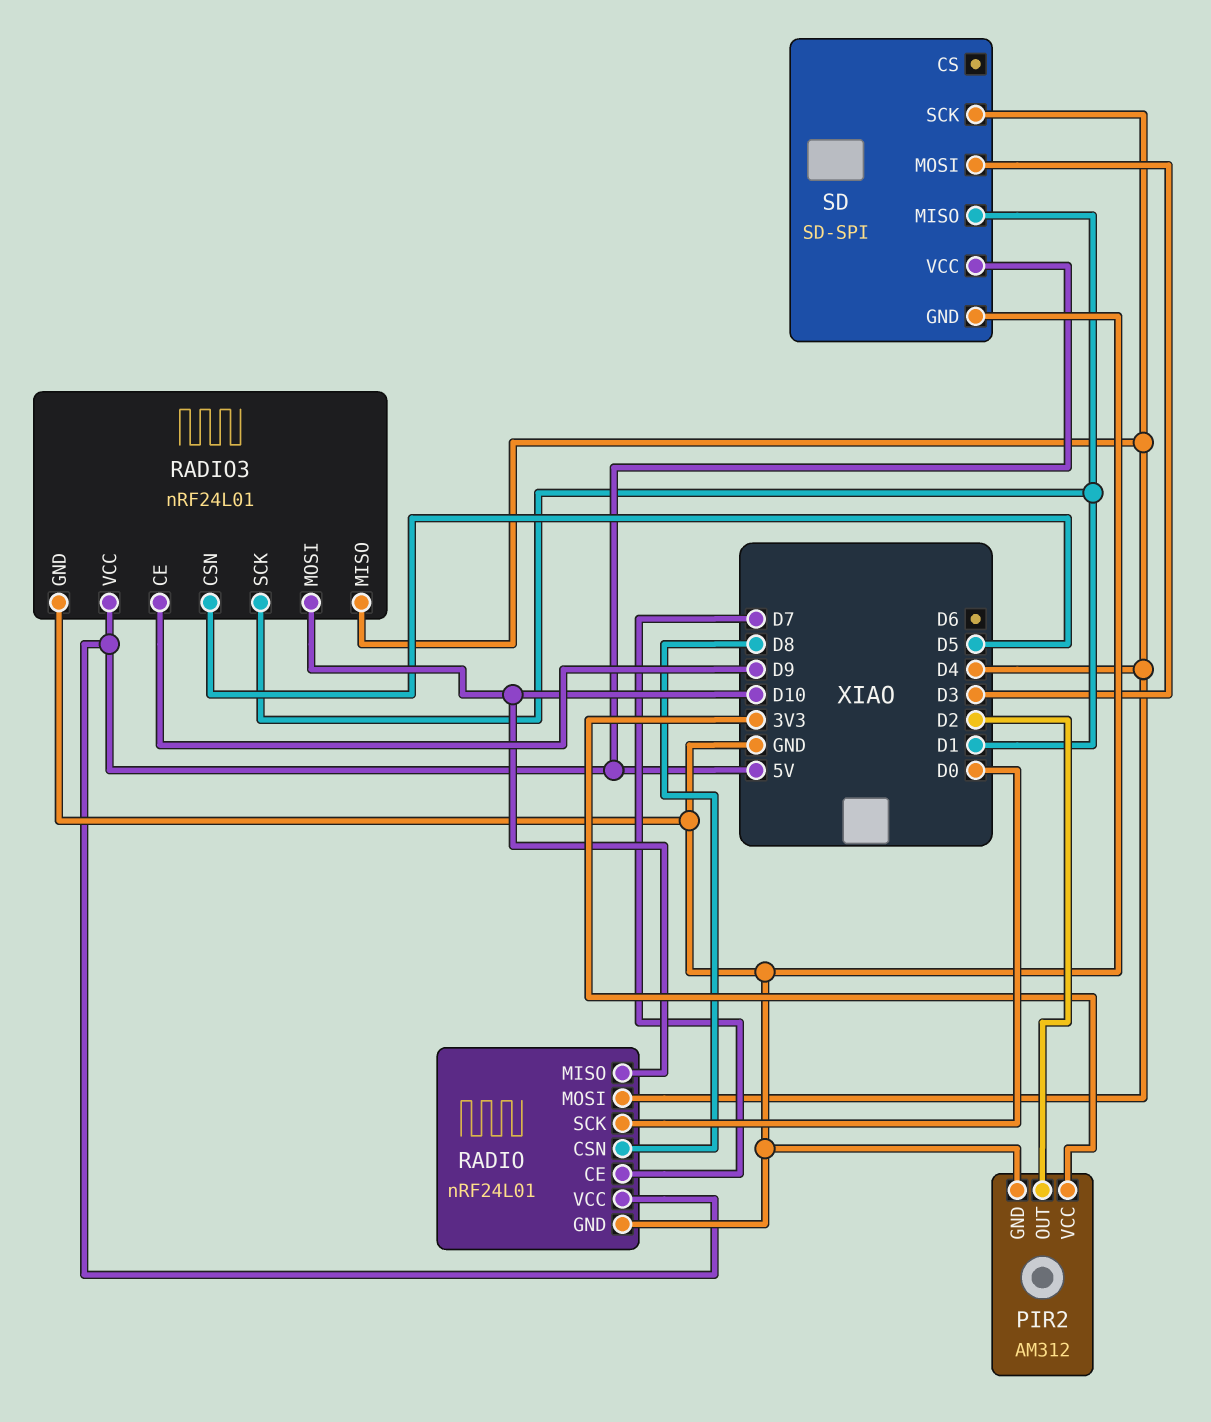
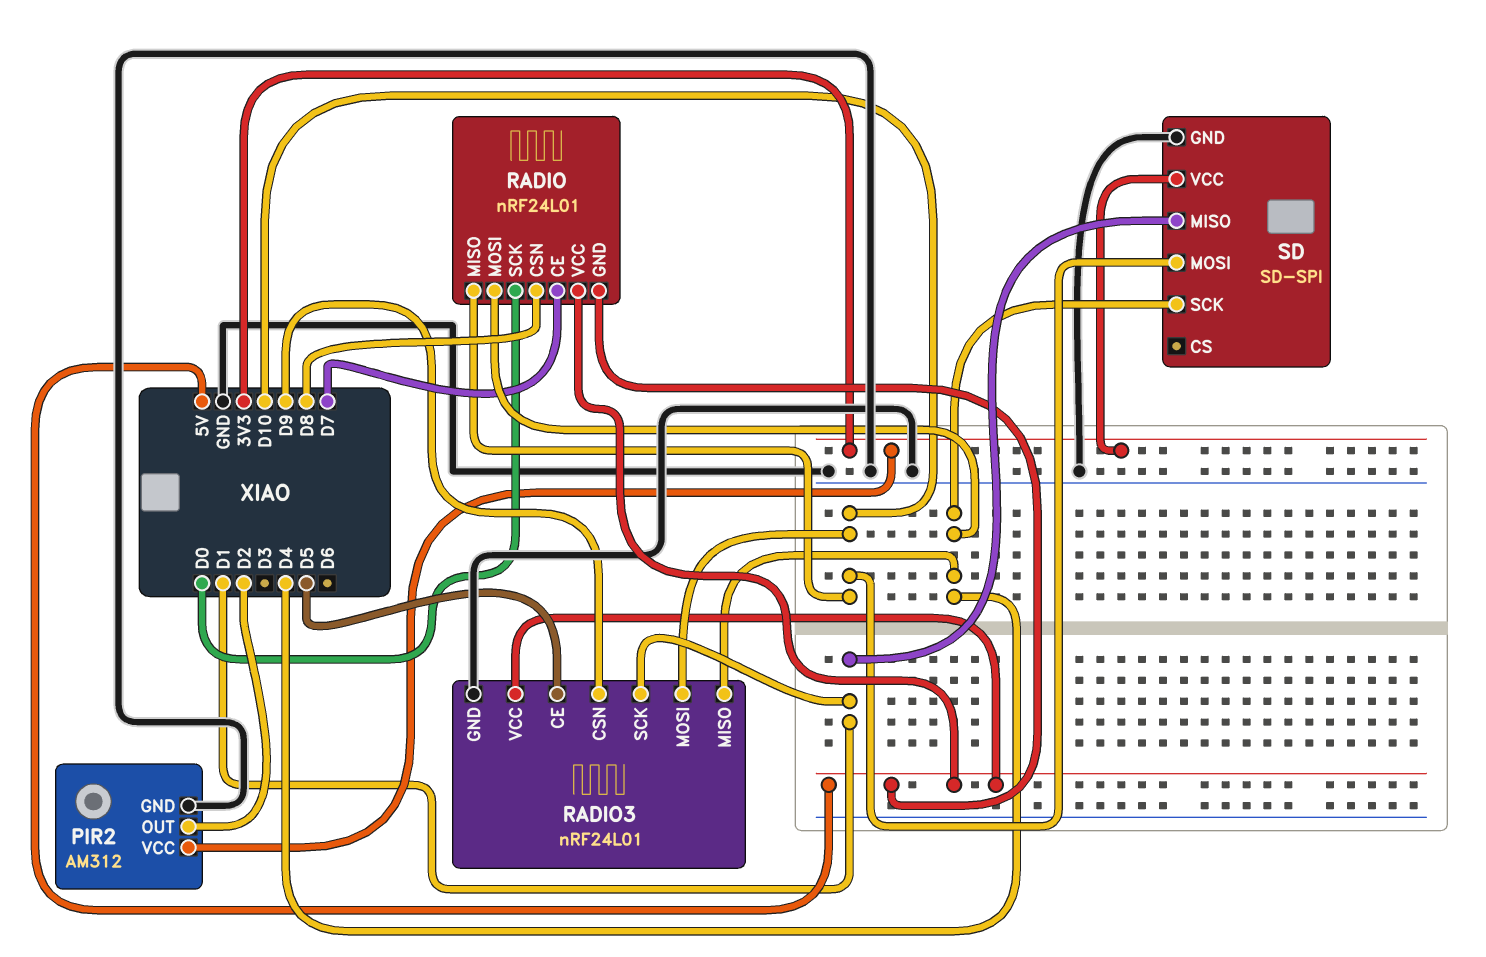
RADIO pin GND: GND -> 5V
RADIO3 pin CE: D9 -> D5
RADIO3 pin CSN: D5 -> D9
SD pin MOSI: D3 -> D10
SD pin VCC: 5V -> 3V3

